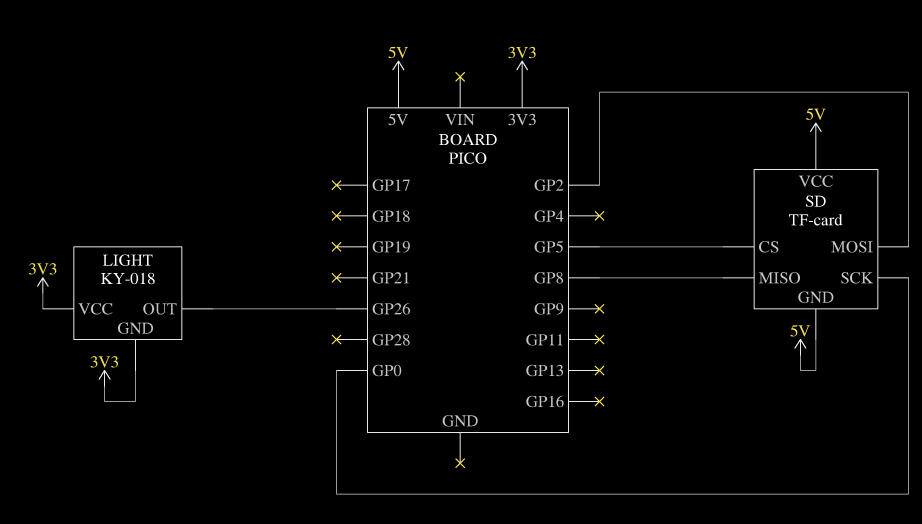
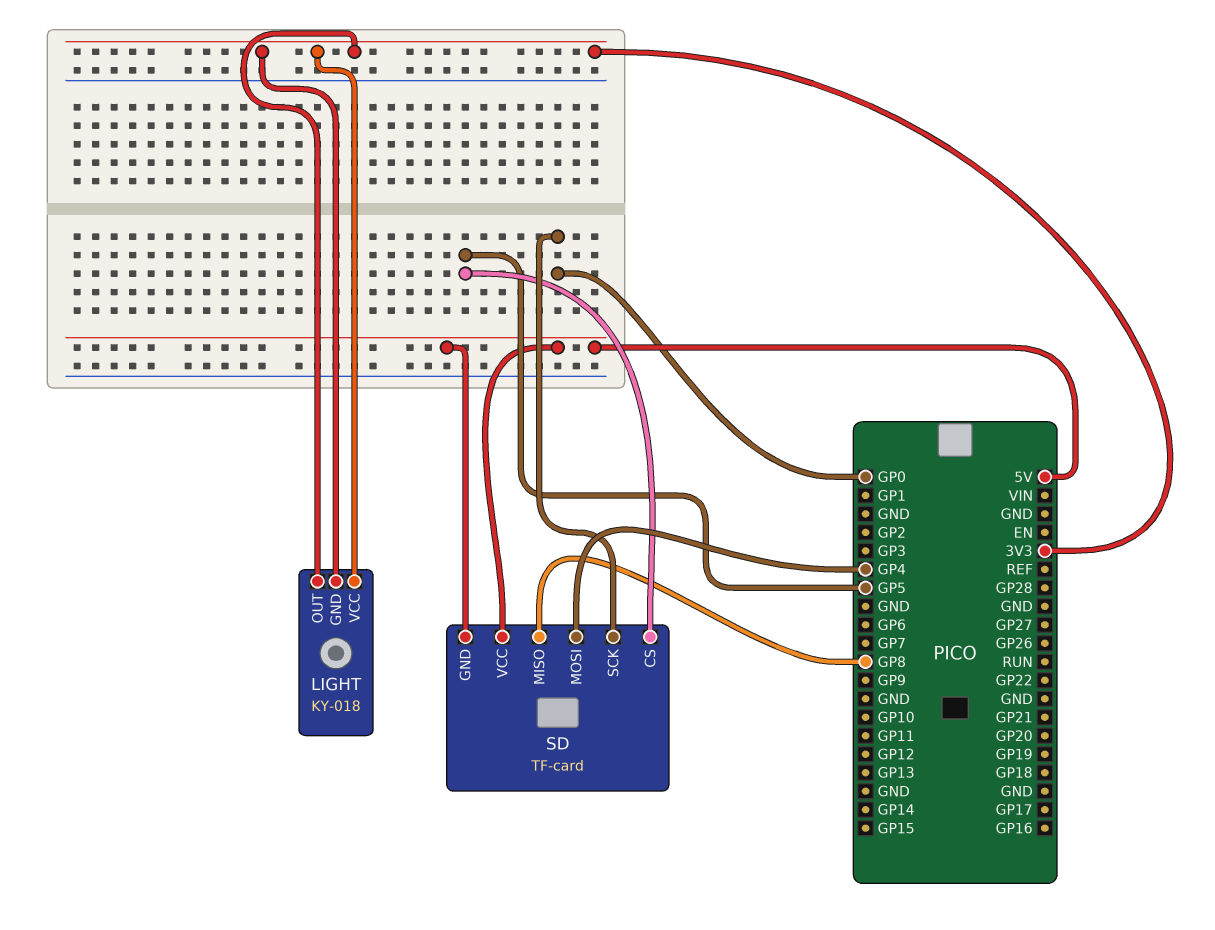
LIGHT pin OUT: GP26 -> 3V3
SD pin MOSI: GP2 -> GP4

